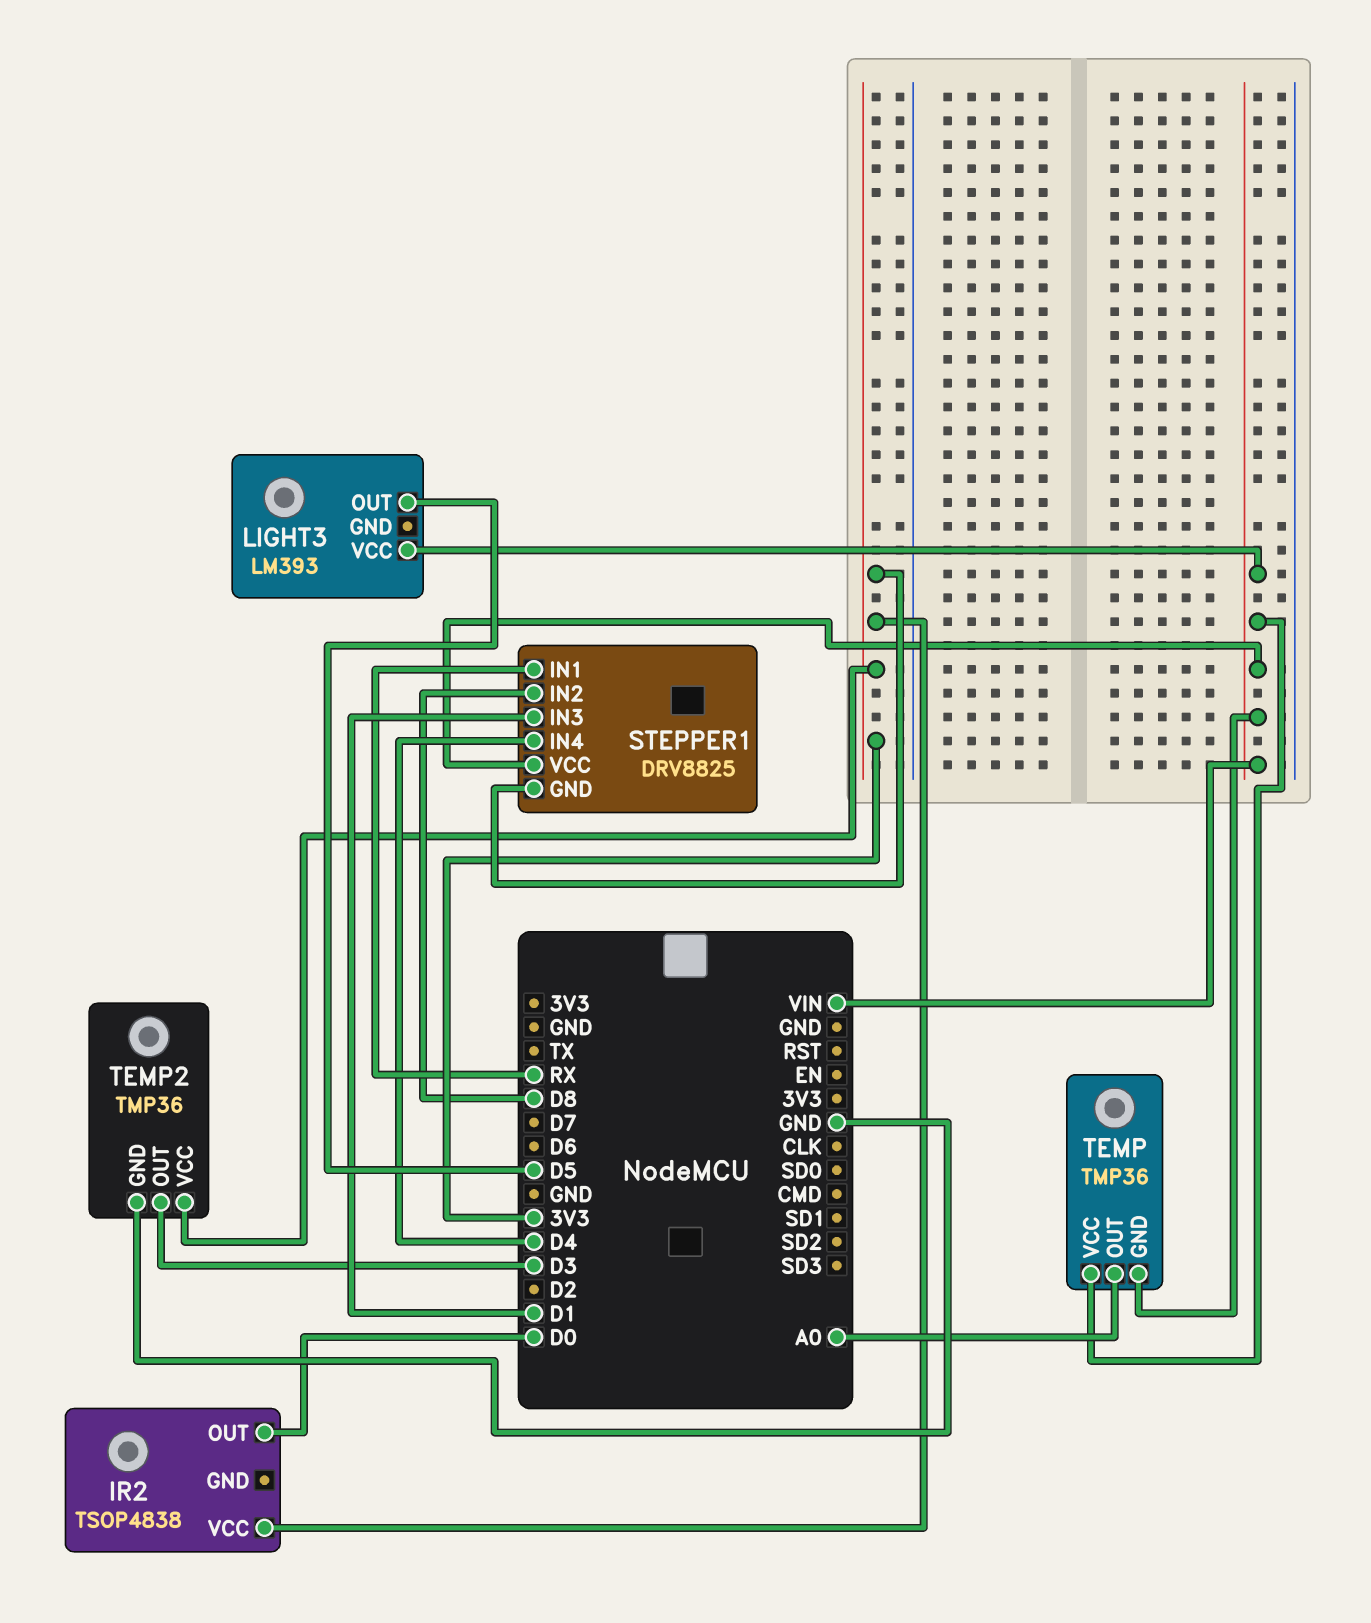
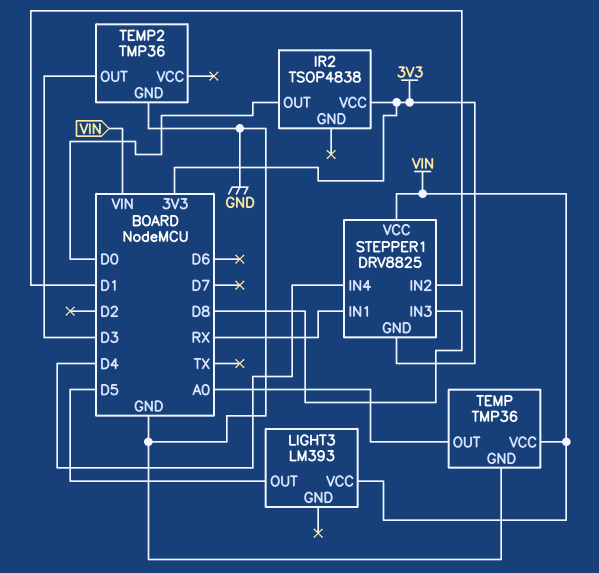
STEPPER1 pin IN2: D8 -> D1
STEPPER1 pin IN3: D1 -> D8
TEMP pin GND: VIN -> GND
TEMP2 pin VCC: 3V3 -> none

